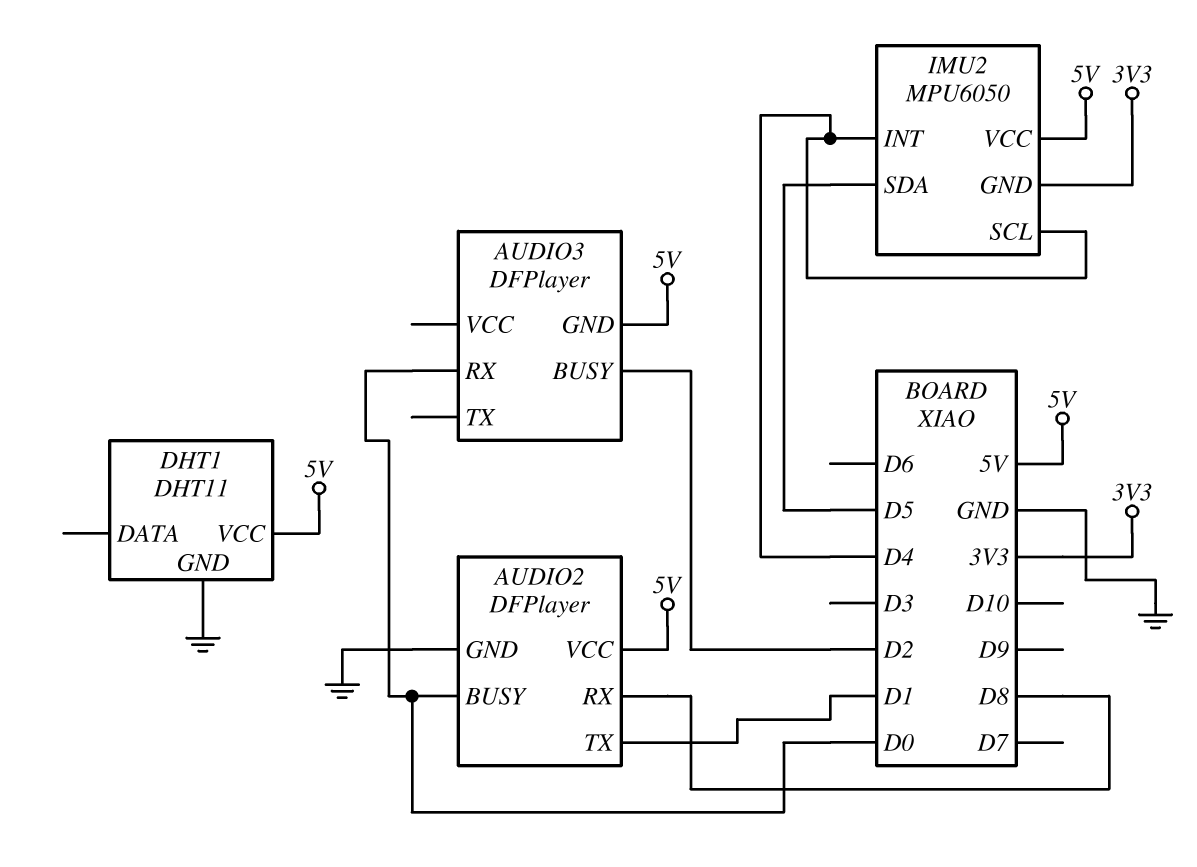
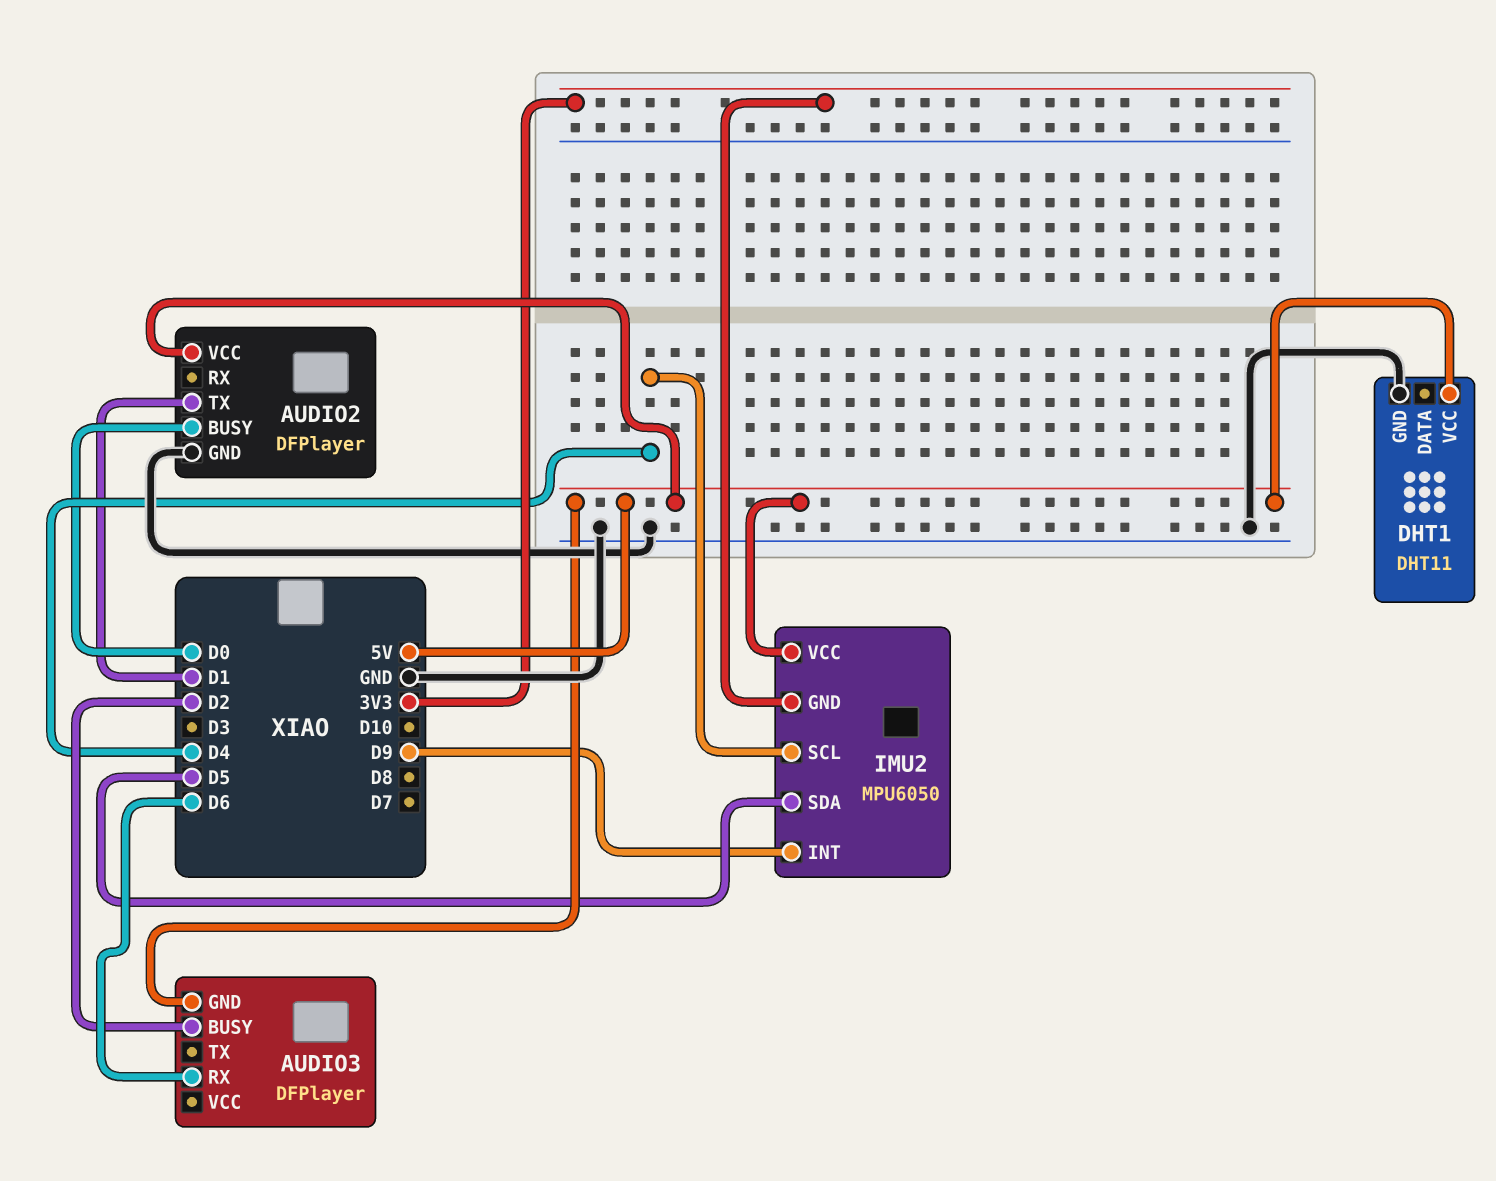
AUDIO2 pin RX: D8 -> none
AUDIO3 pin RX: D0 -> D6
IMU2 pin INT: D4 -> D9

